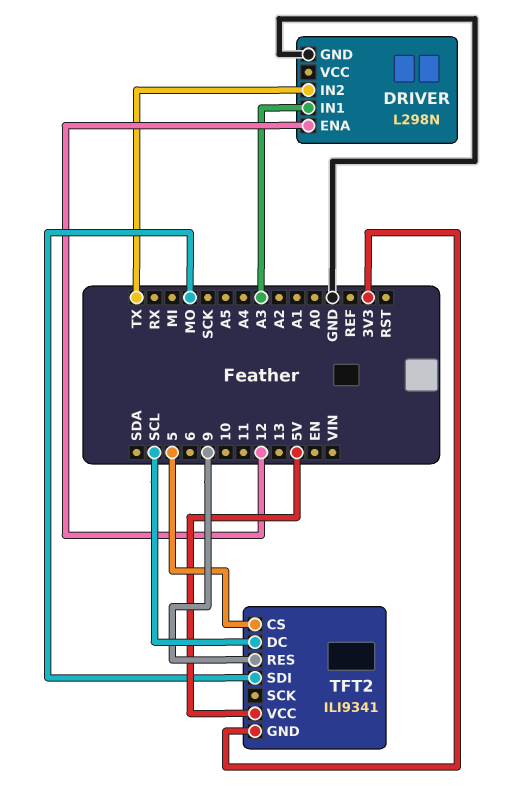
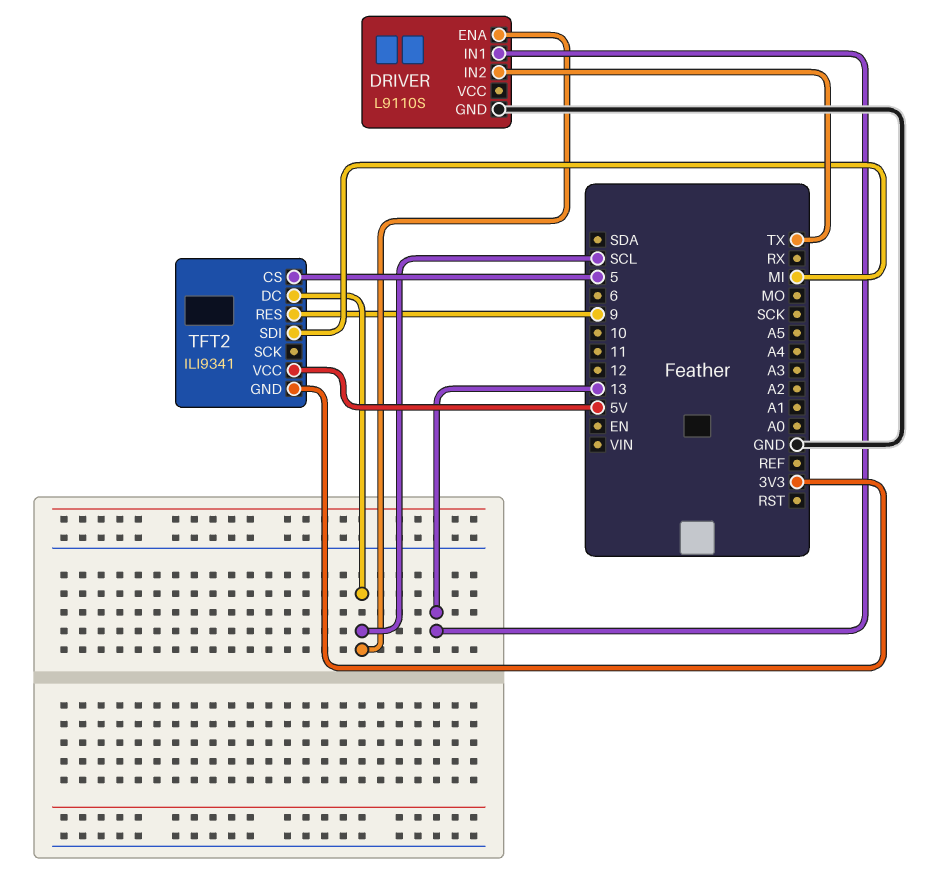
DRIVER: L298N -> L9110S
DRIVER pin ENA: 12 -> SCL
DRIVER pin IN1: A3 -> 13
TFT2 pin SDI: MO -> MI

